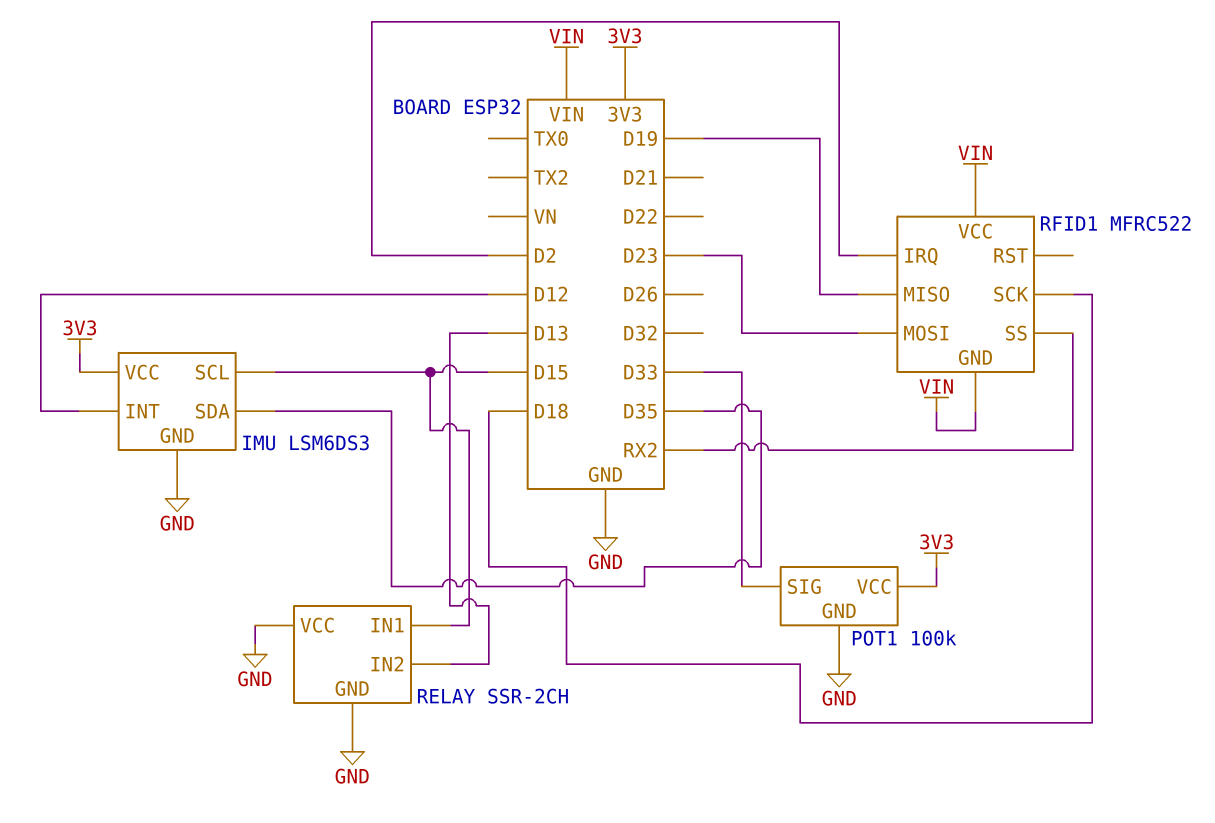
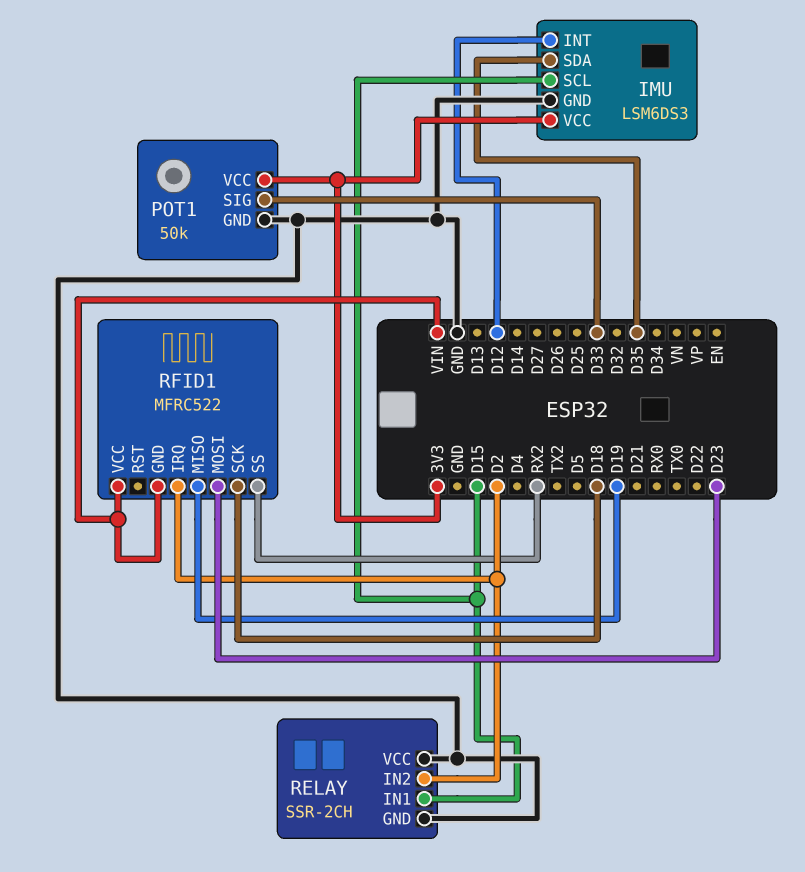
POT1: 100k -> 50k
RELAY pin IN2: D13 -> D2

